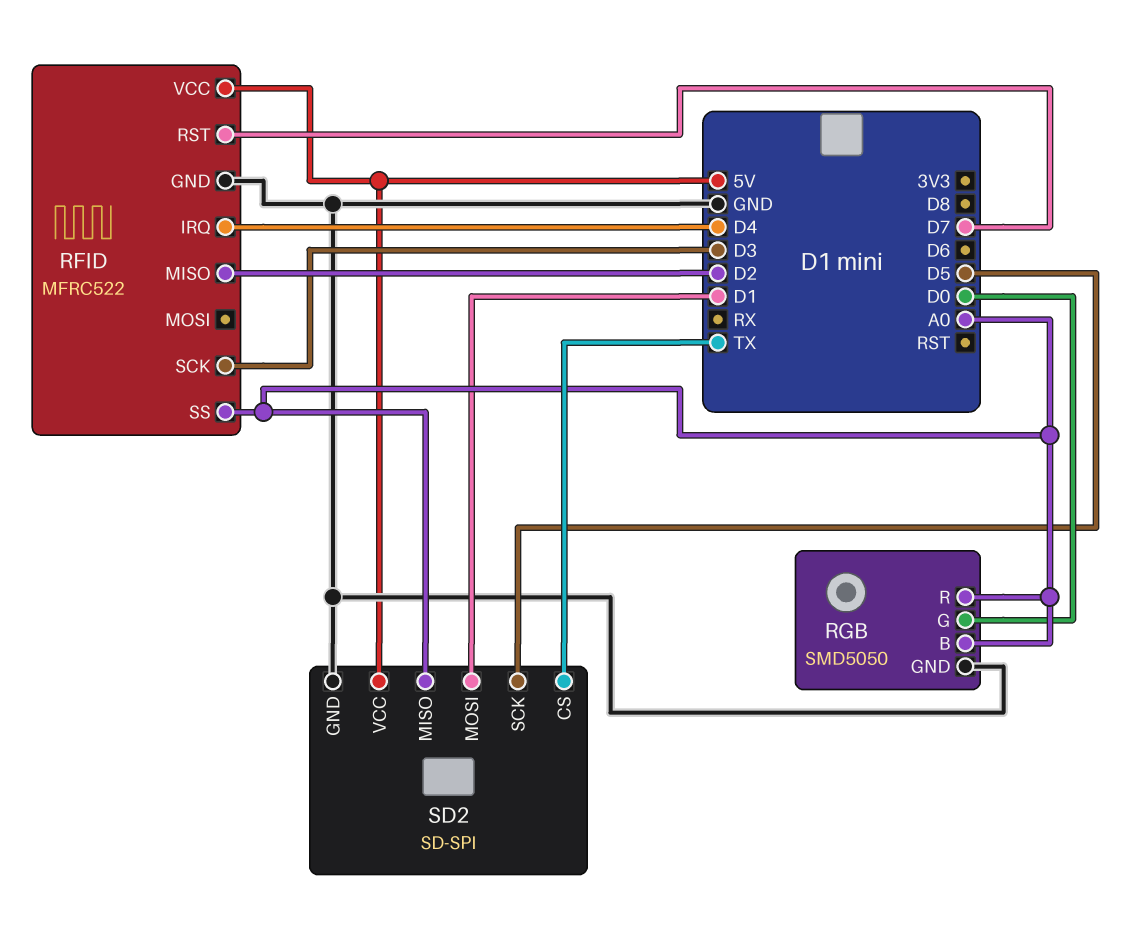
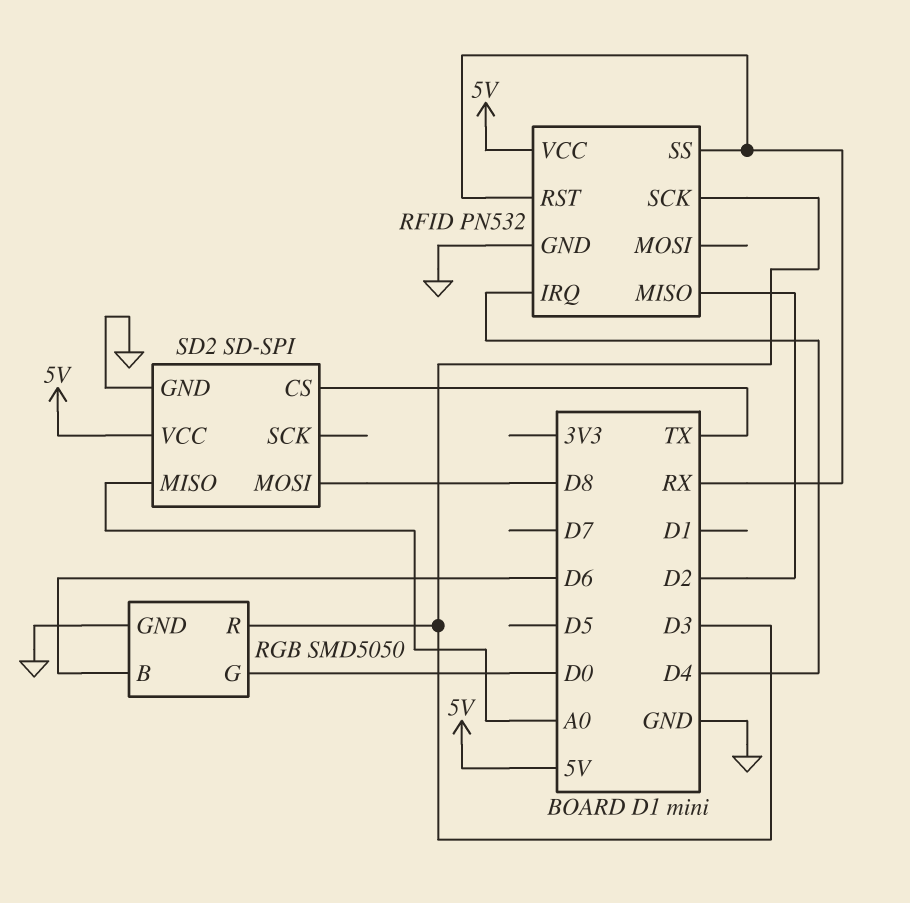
RFID: MFRC522 -> PN532
RFID pin RST: D7 -> RX
RFID pin SS: A0 -> RX
RGB pin B: A0 -> D6
RGB pin R: A0 -> D3
SD2 pin MOSI: D1 -> D8
SD2 pin SCK: D5 -> none

